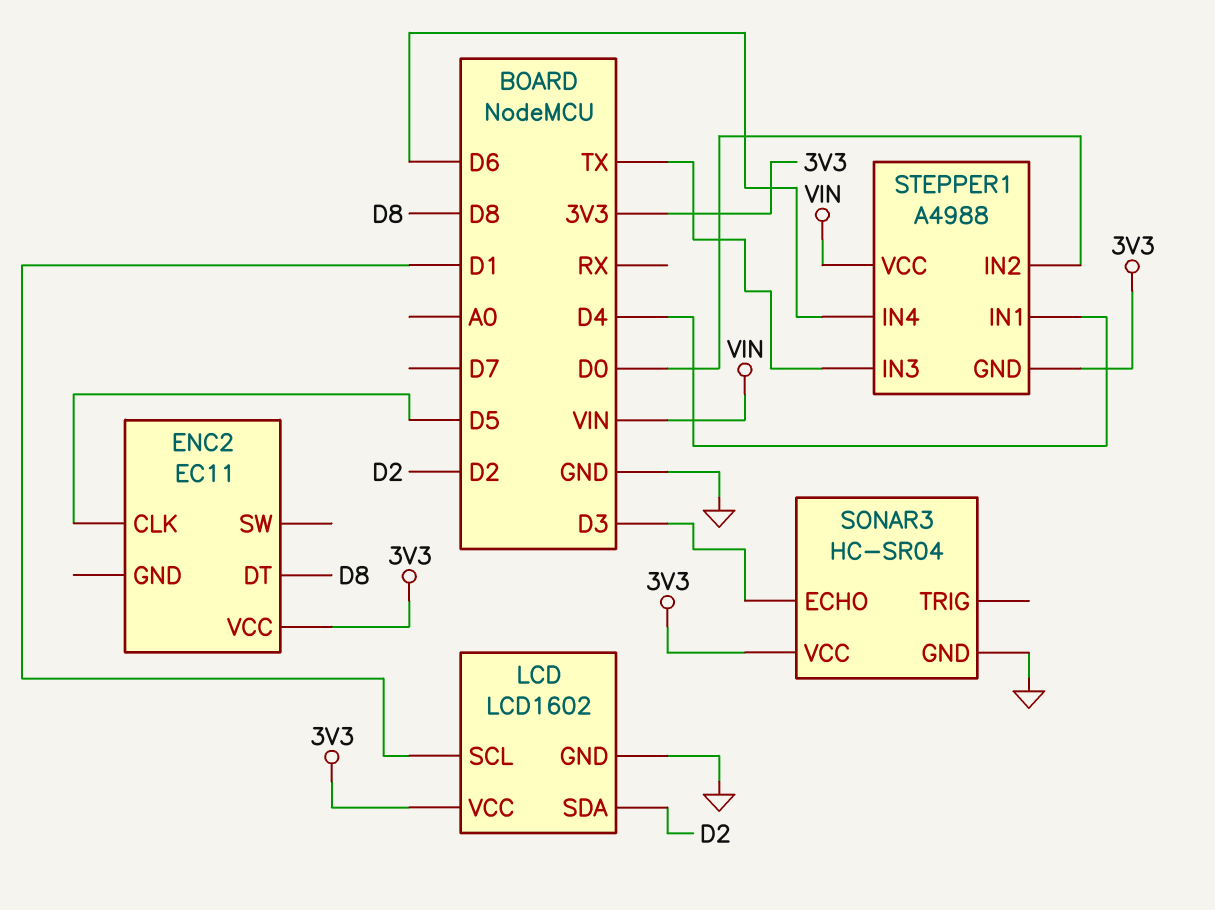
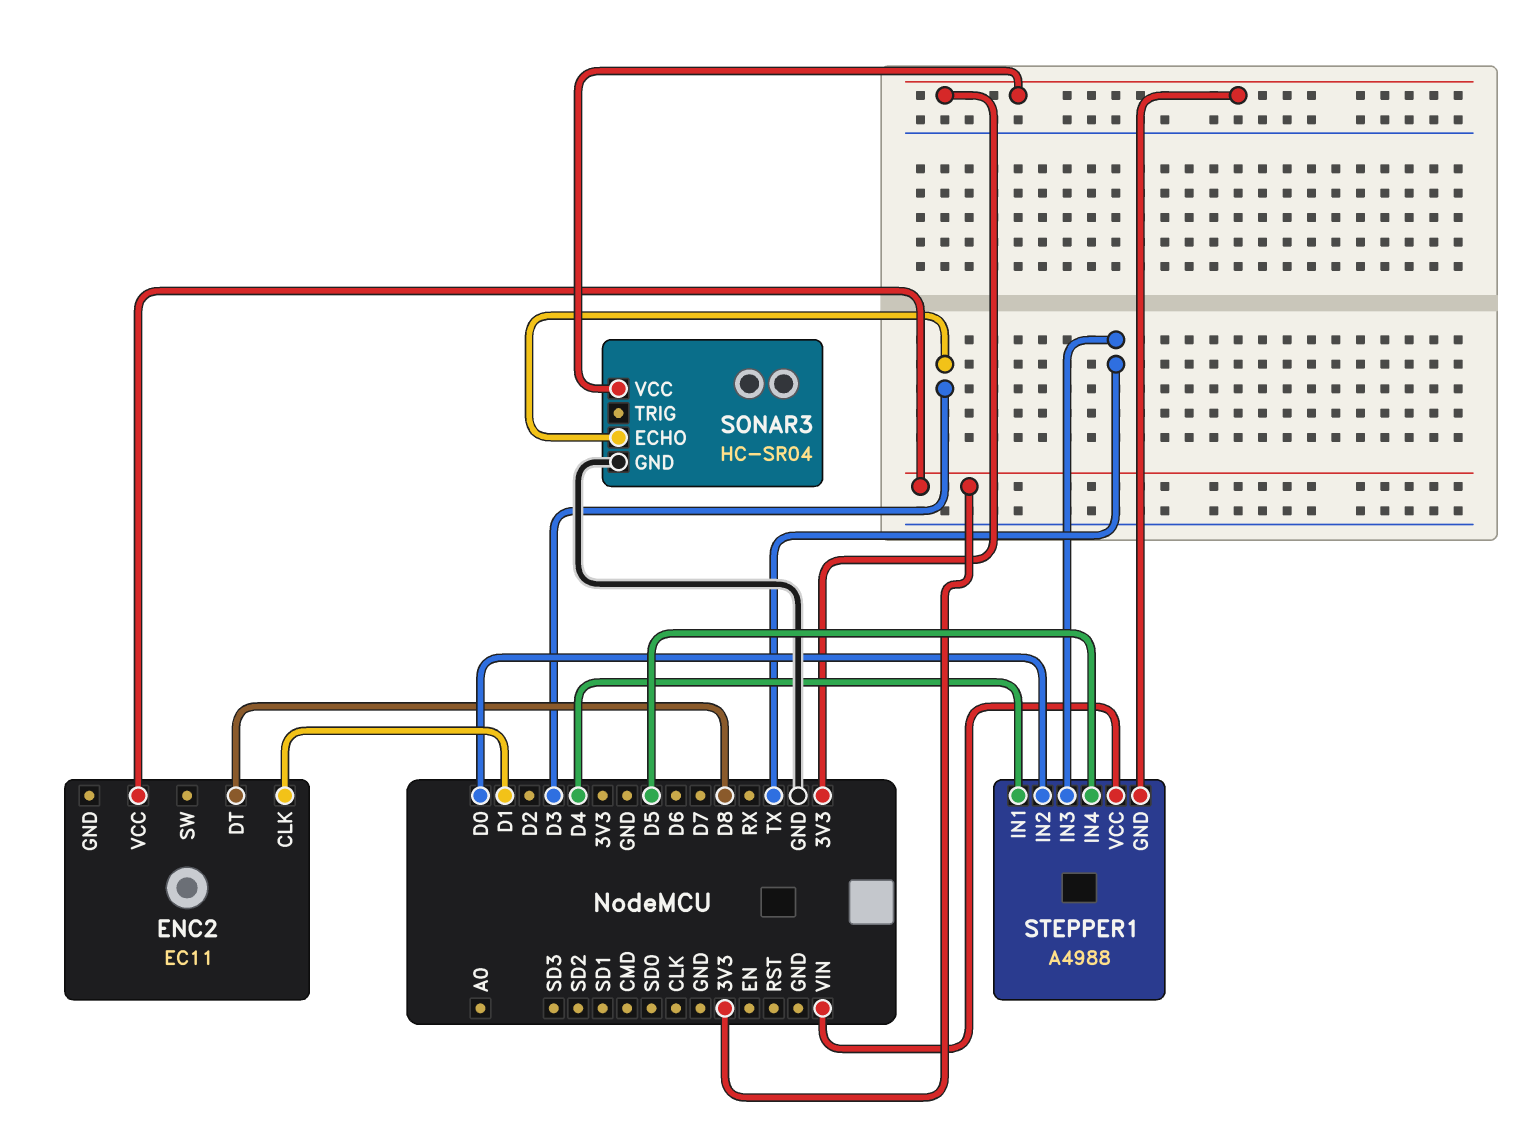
ENC2 pin CLK: D5 -> D1
LCD: LCD1602 -> none
LCD pin GND: GND -> none
LCD pin SCL: D1 -> none
LCD pin SDA: D2 -> none
LCD pin VCC: 3V3 -> none
STEPPER1 pin IN4: D6 -> D5

